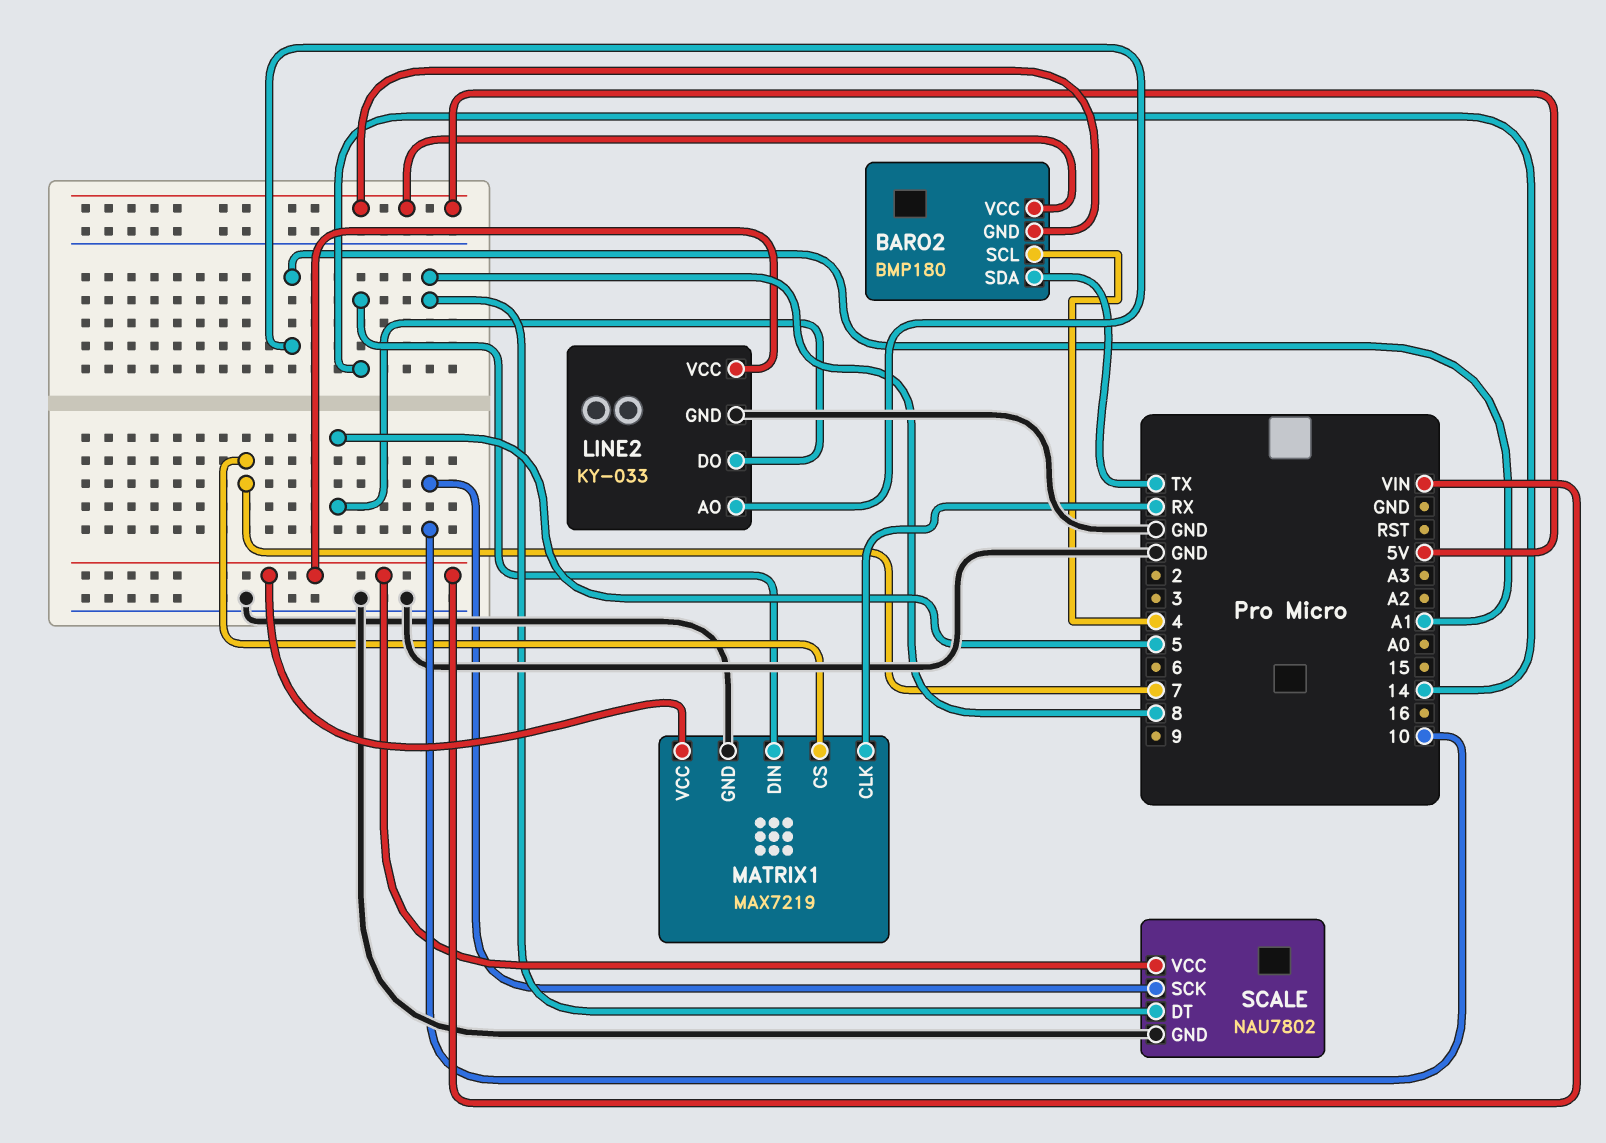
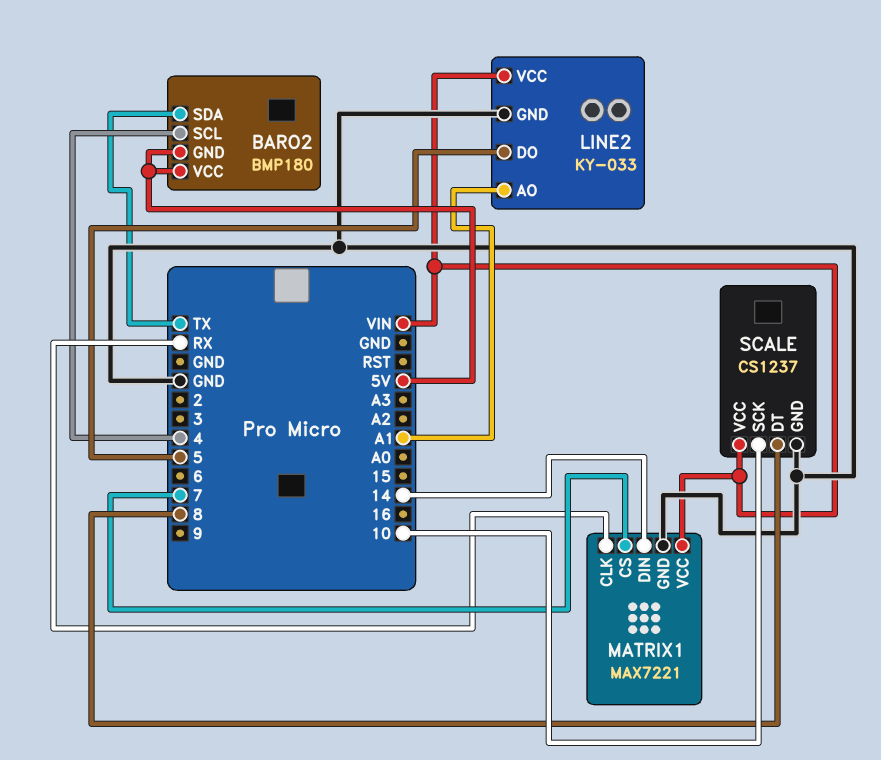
MATRIX1: MAX7219 -> MAX7221
SCALE: NAU7802 -> CS1237

